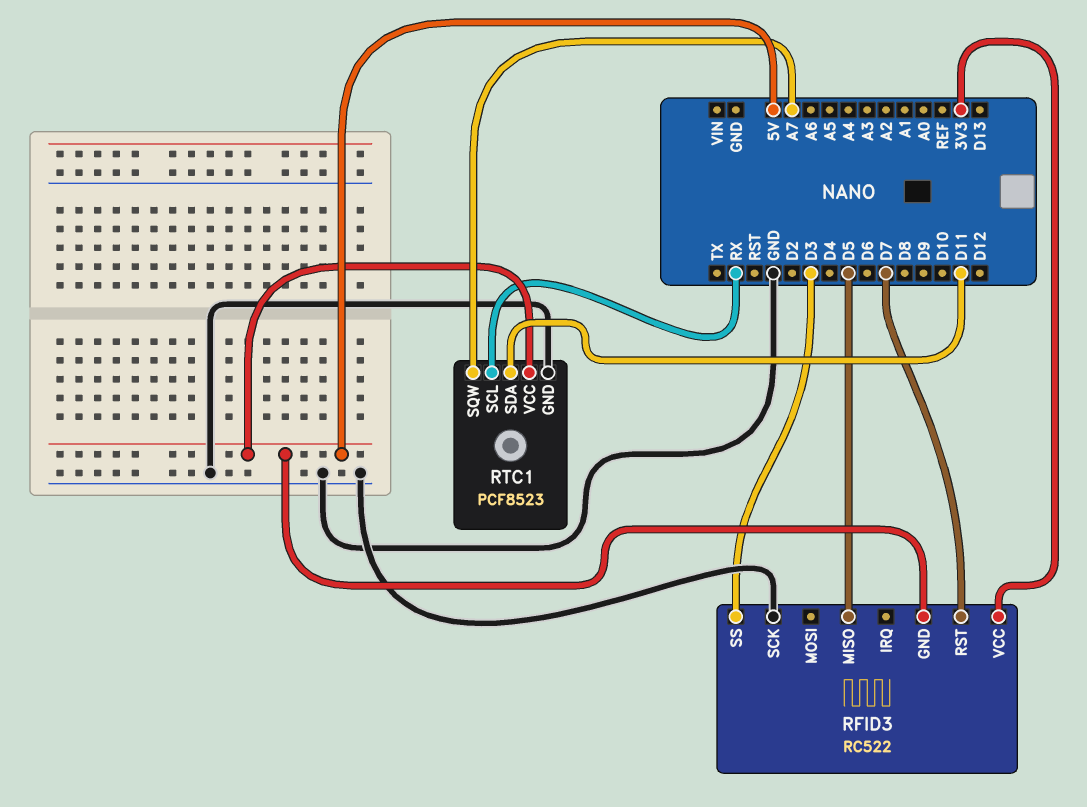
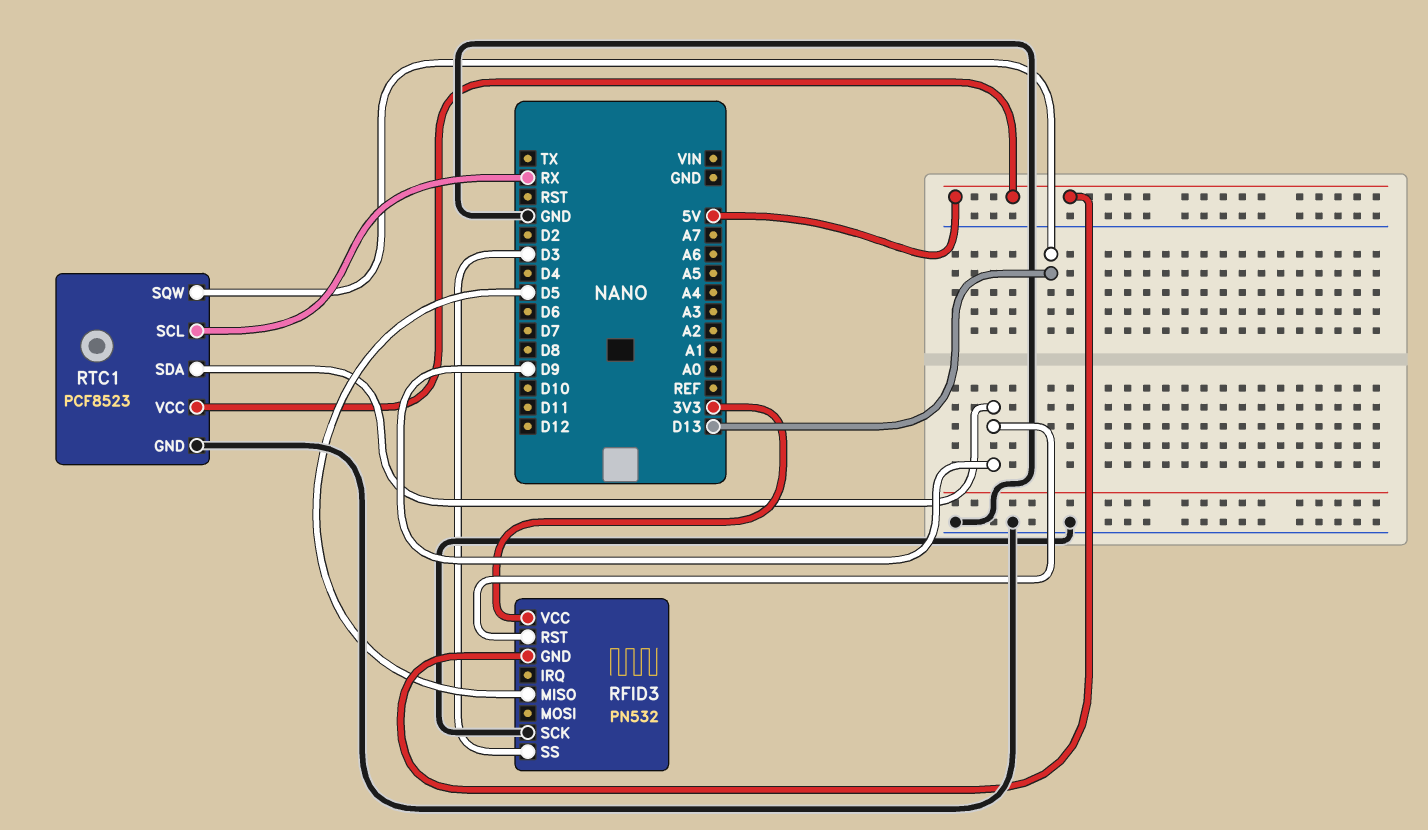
RFID3: RC522 -> PN532
RFID3 pin RST: D7 -> D9
RTC1 pin SDA: D11 -> D9
RTC1 pin SQW: A7 -> D13

